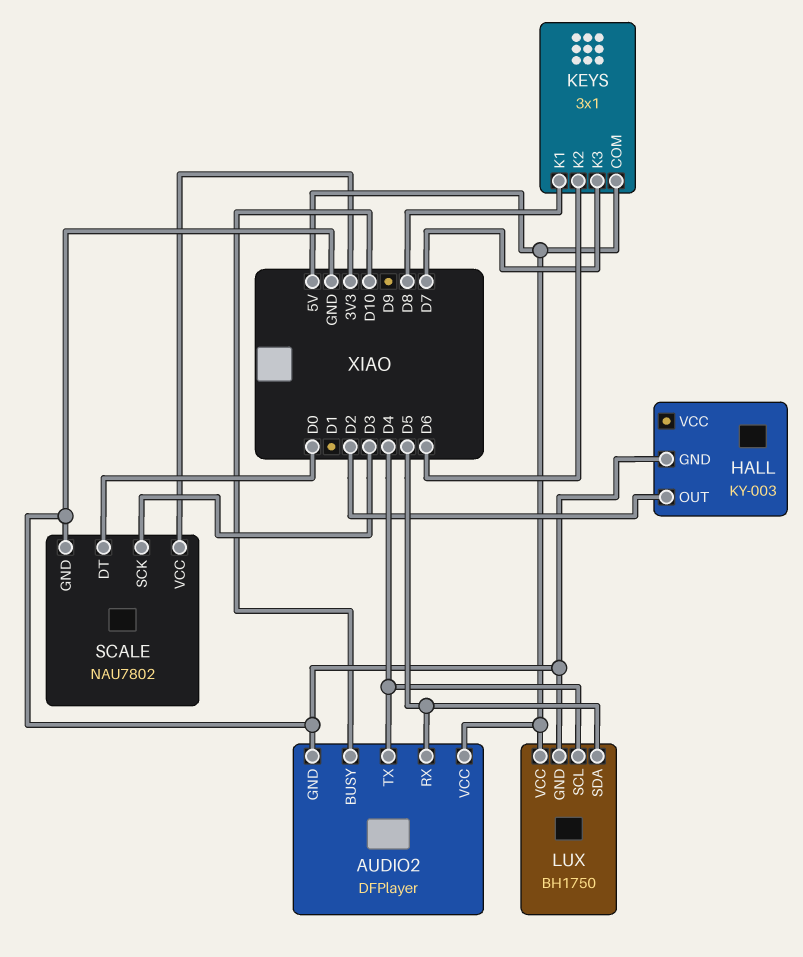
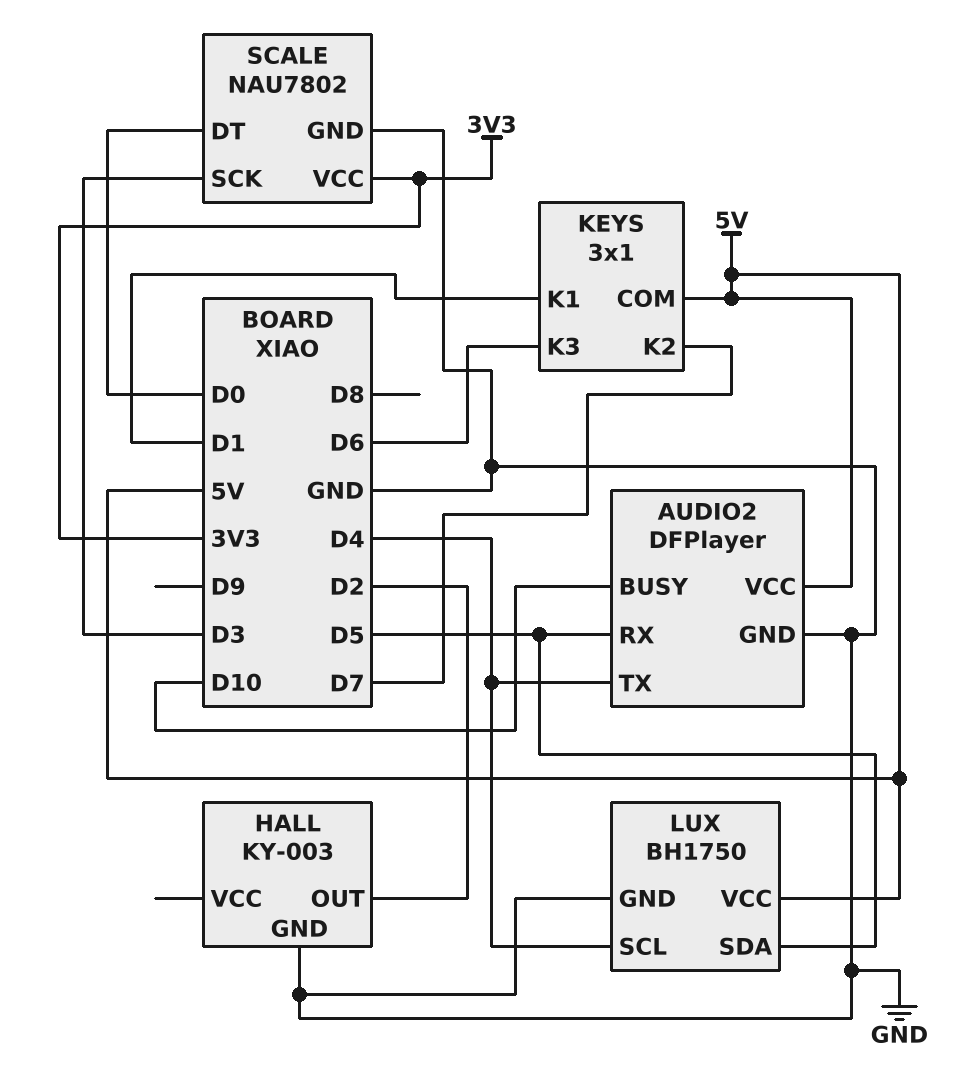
KEYS pin K1: D8 -> D1
KEYS pin K2: D6 -> D7
KEYS pin K3: D7 -> D6

